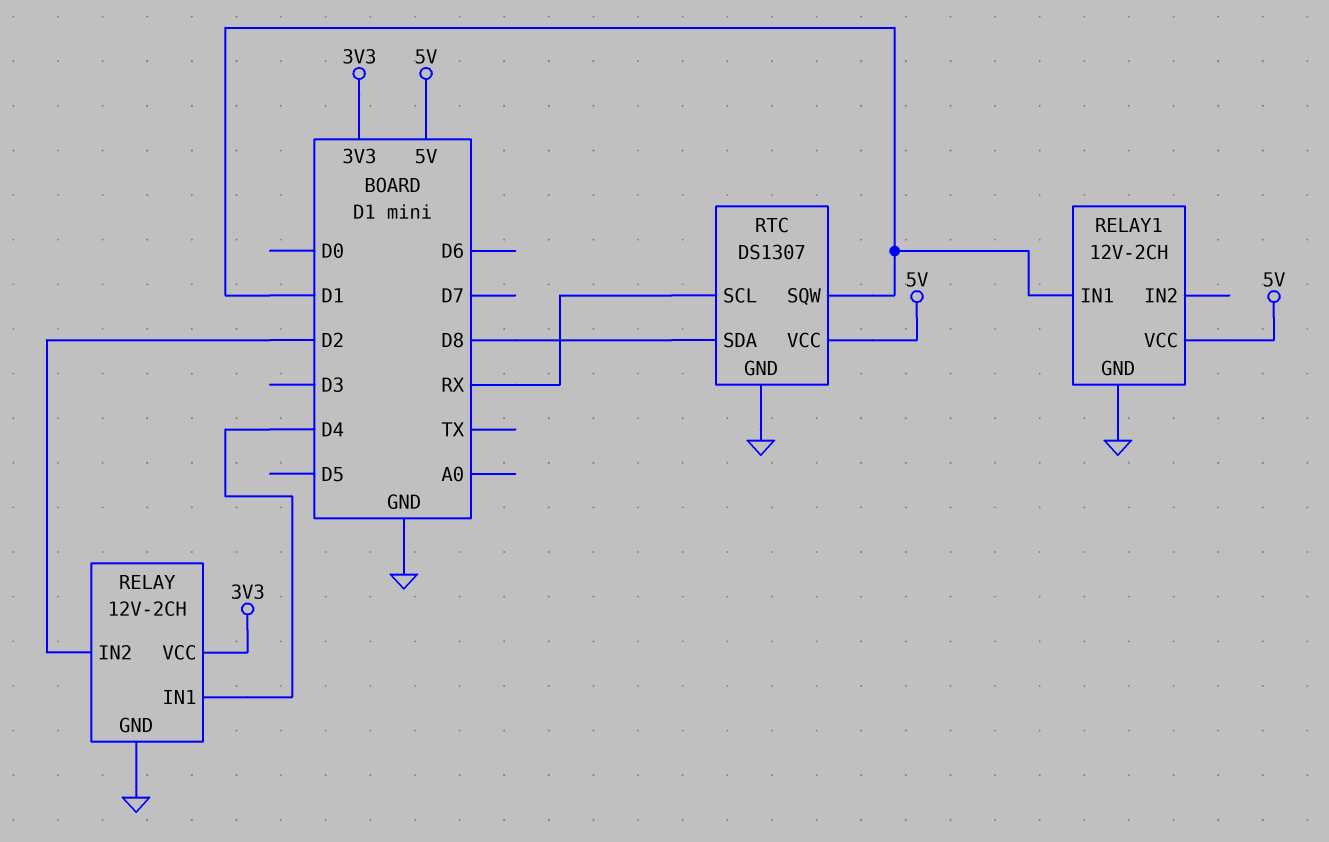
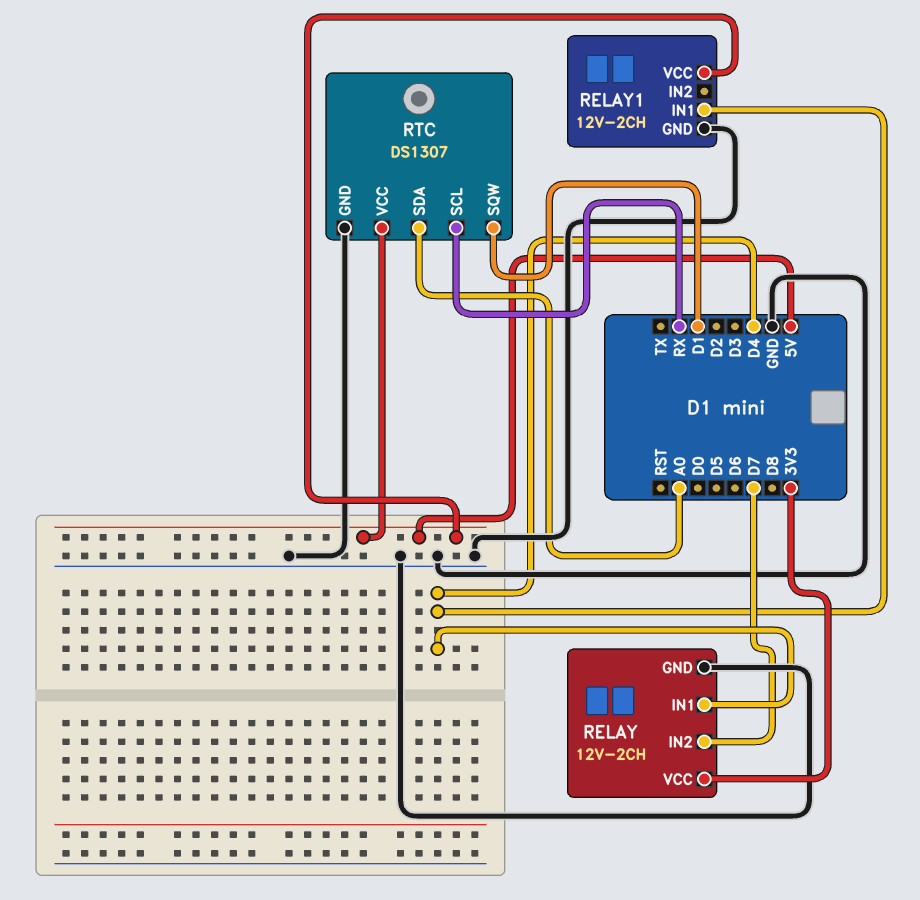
RELAY pin IN2: D2 -> D7
RELAY1 pin IN1: D1 -> D4
RTC pin SDA: D8 -> A0

